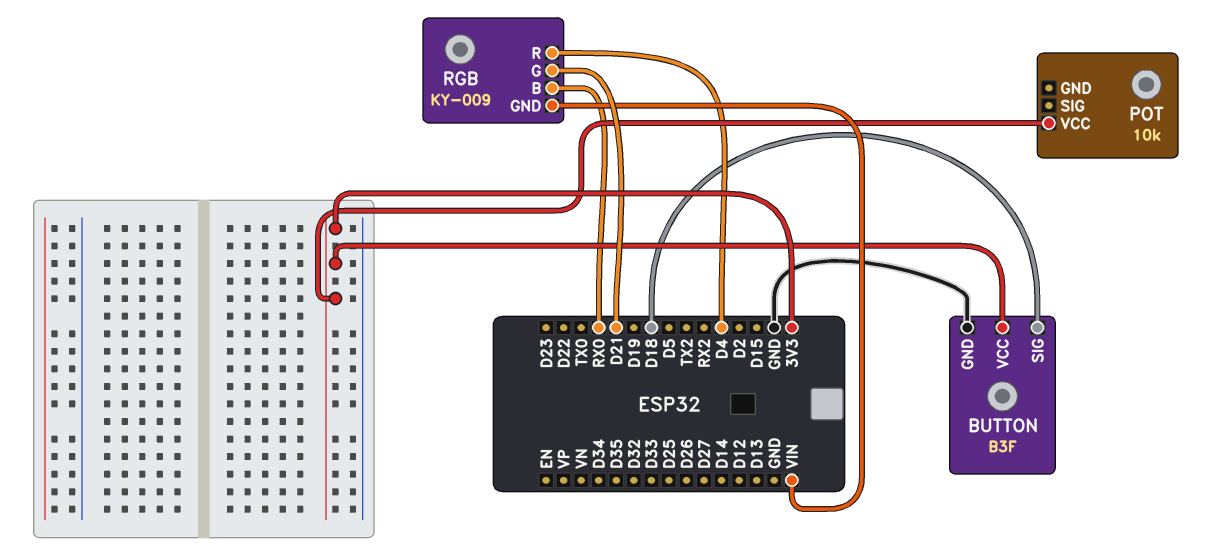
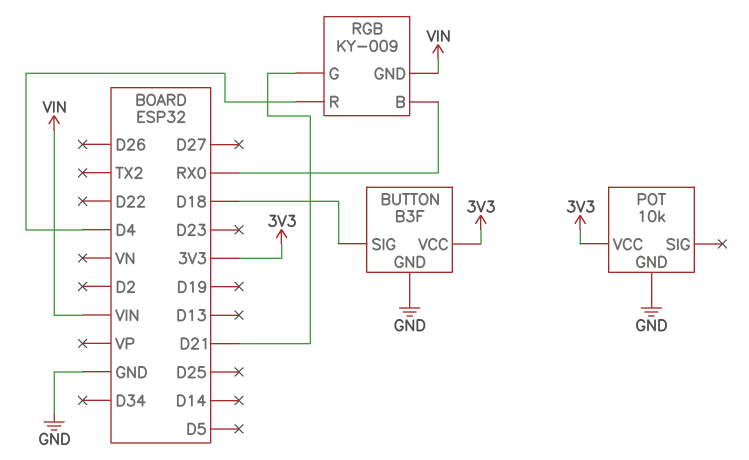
POT pin GND: none -> GND

